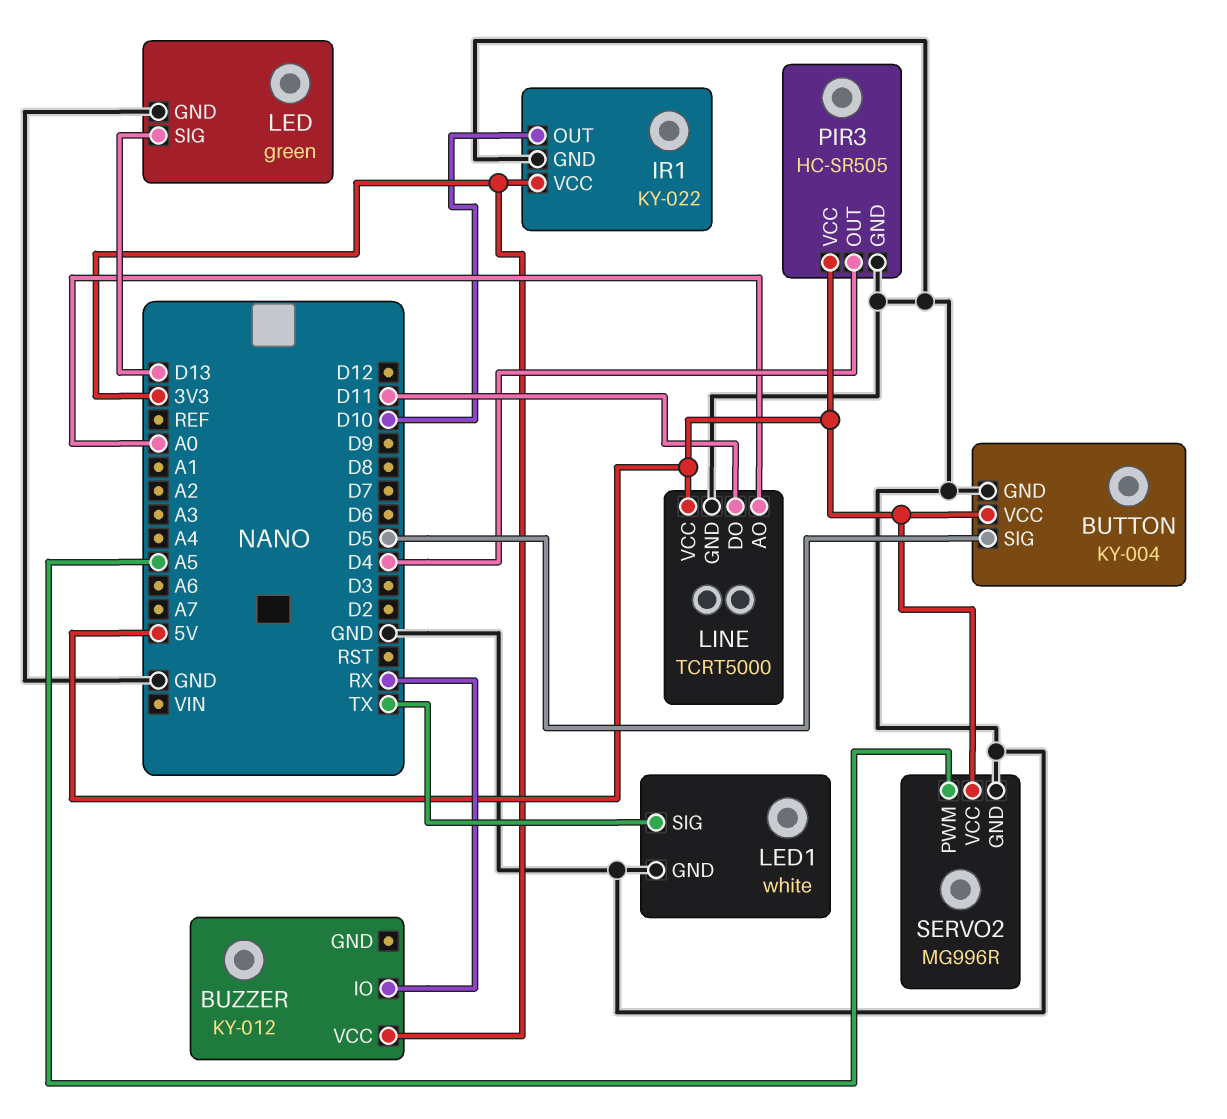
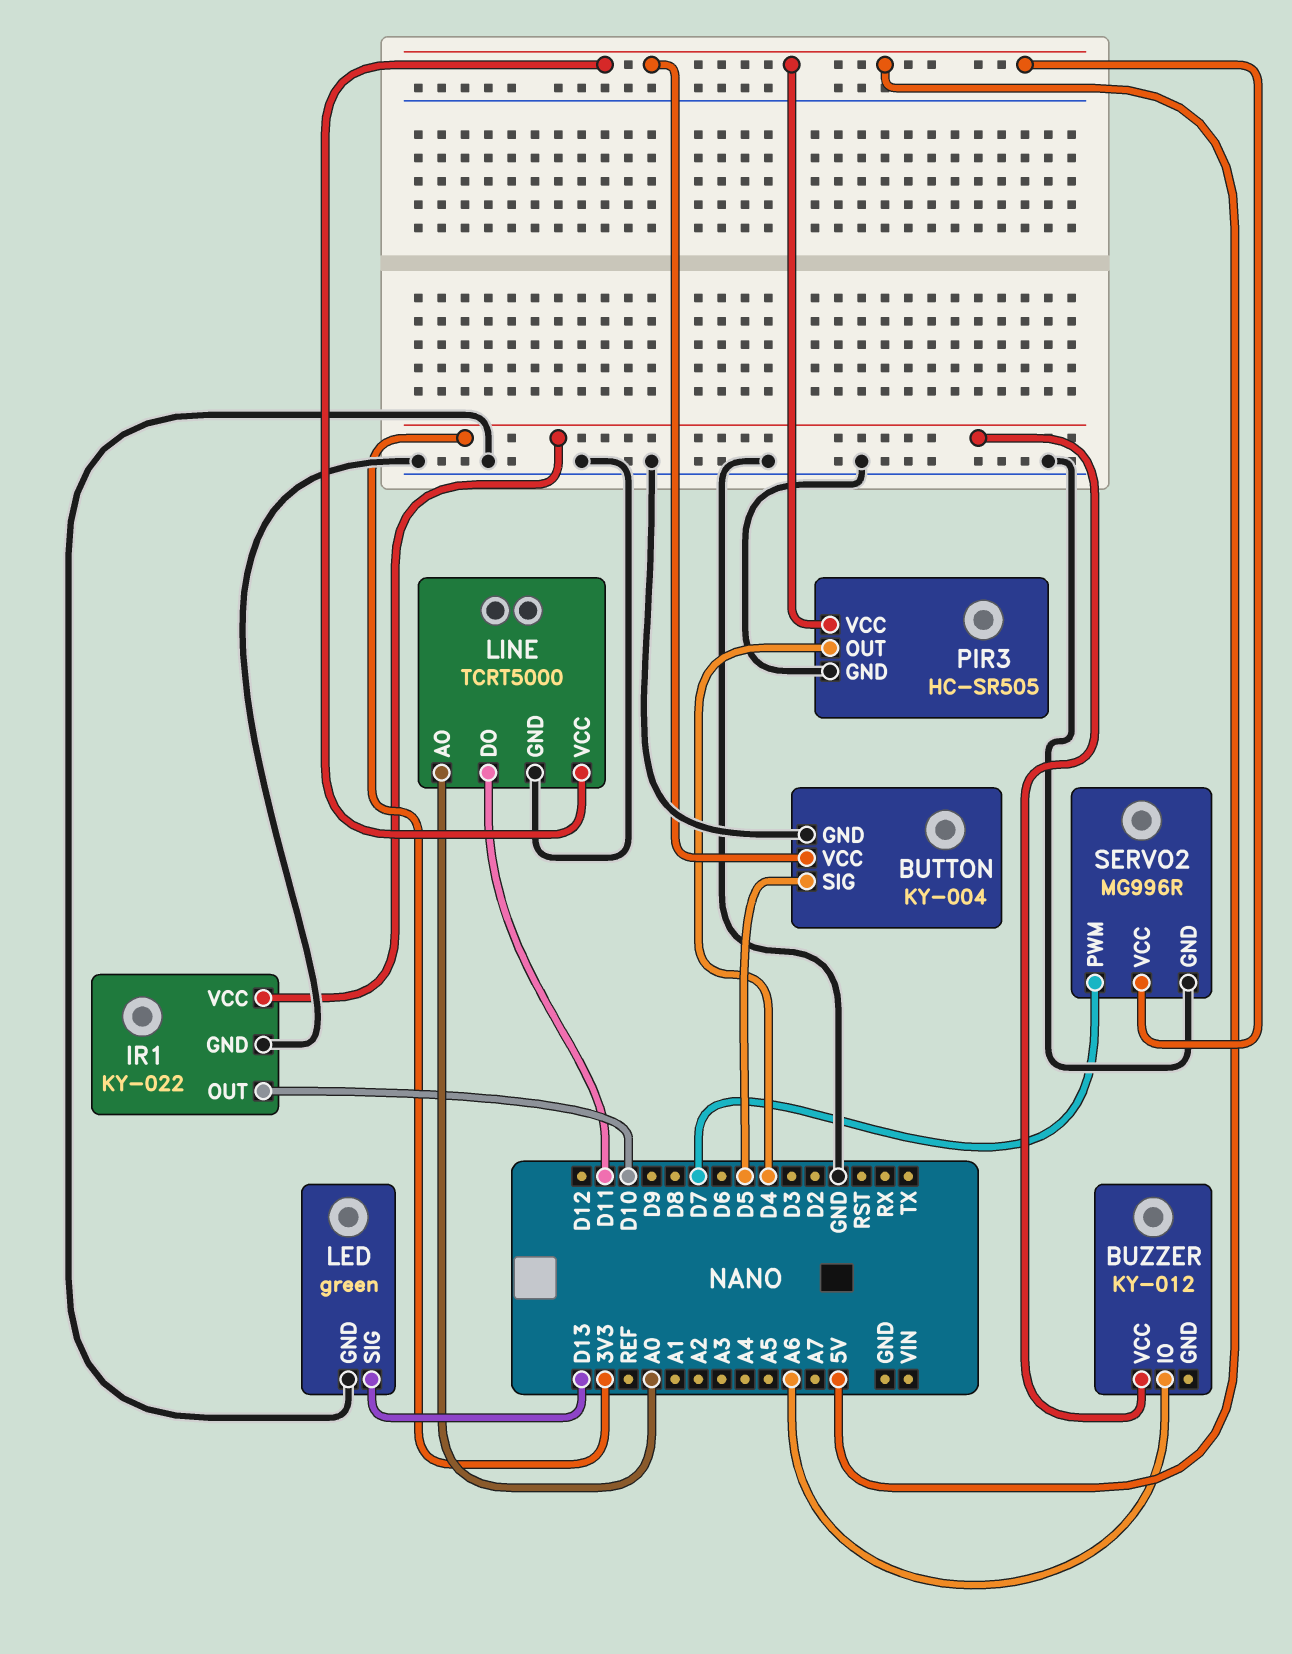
BUZZER pin IO: RX -> A6
LED1: white -> none
LED1 pin GND: GND -> none
LED1 pin SIG: TX -> none
SERVO2 pin PWM: A5 -> D7

